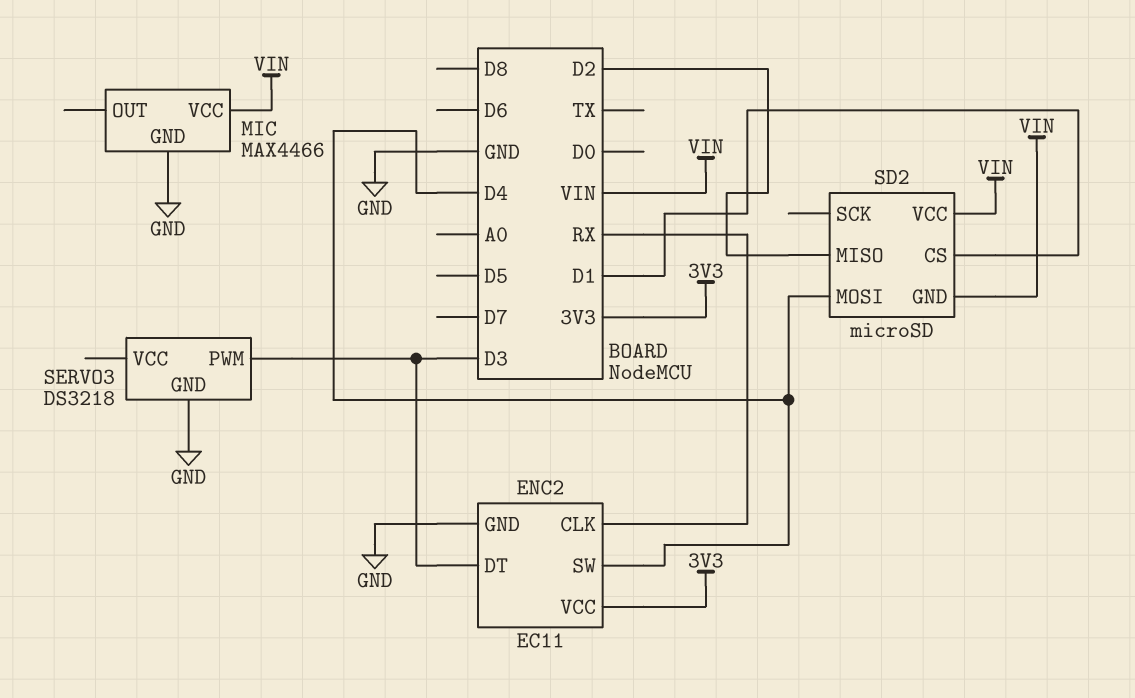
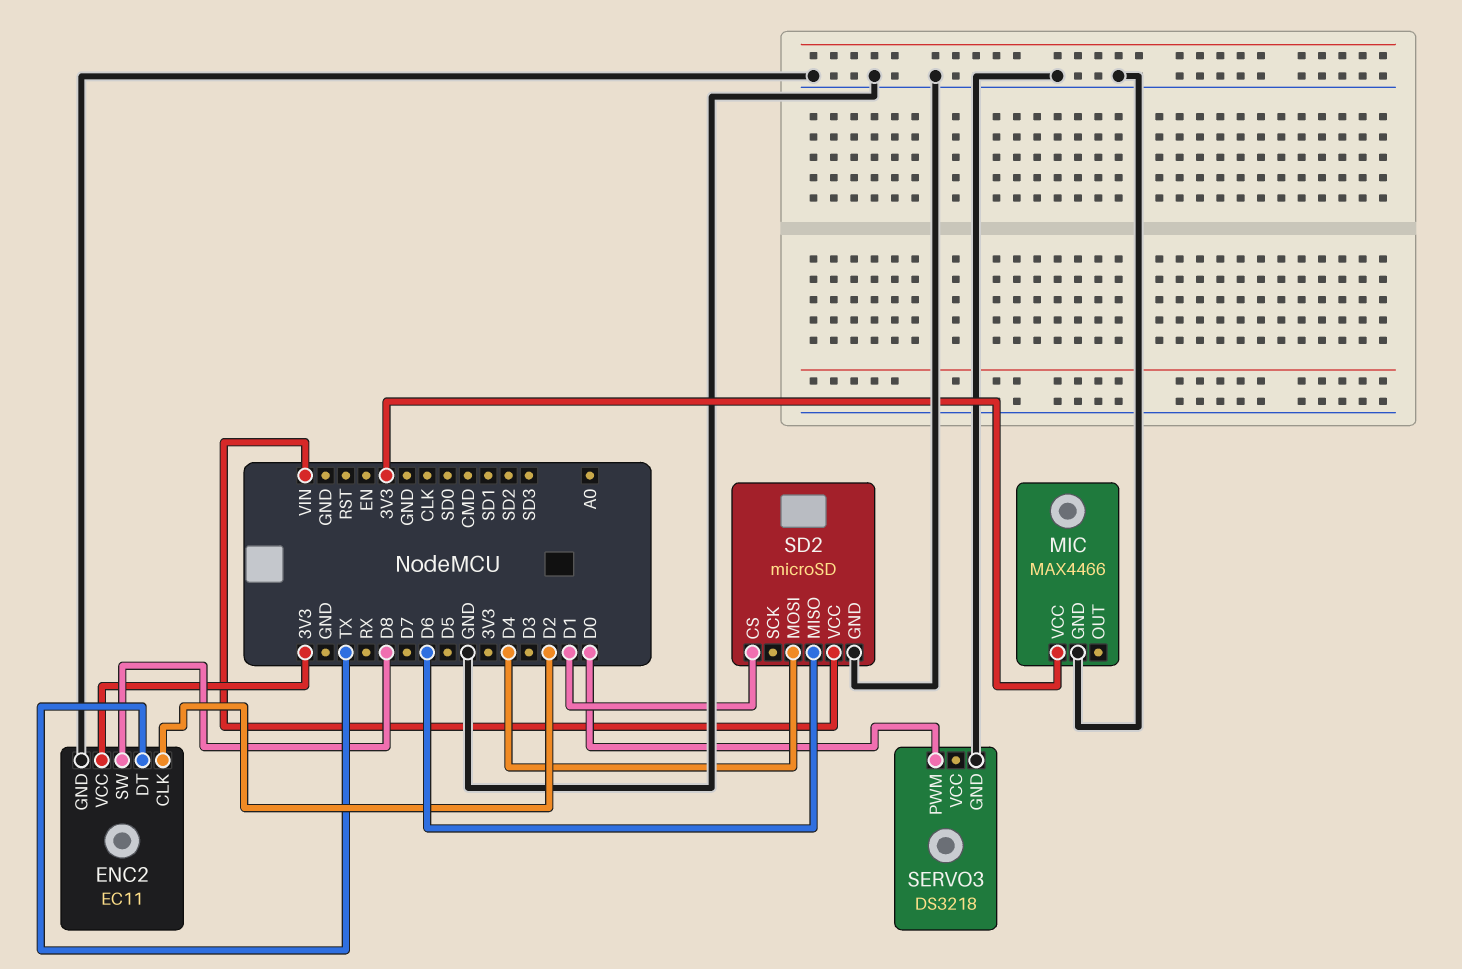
ENC2 pin CLK: RX -> D2
ENC2 pin DT: D3 -> TX
ENC2 pin SW: D4 -> D8
MIC pin VCC: VIN -> 3V3
SD2 pin GND: VIN -> GND
SD2 pin MISO: D2 -> D6
SERVO3 pin PWM: D3 -> D0

